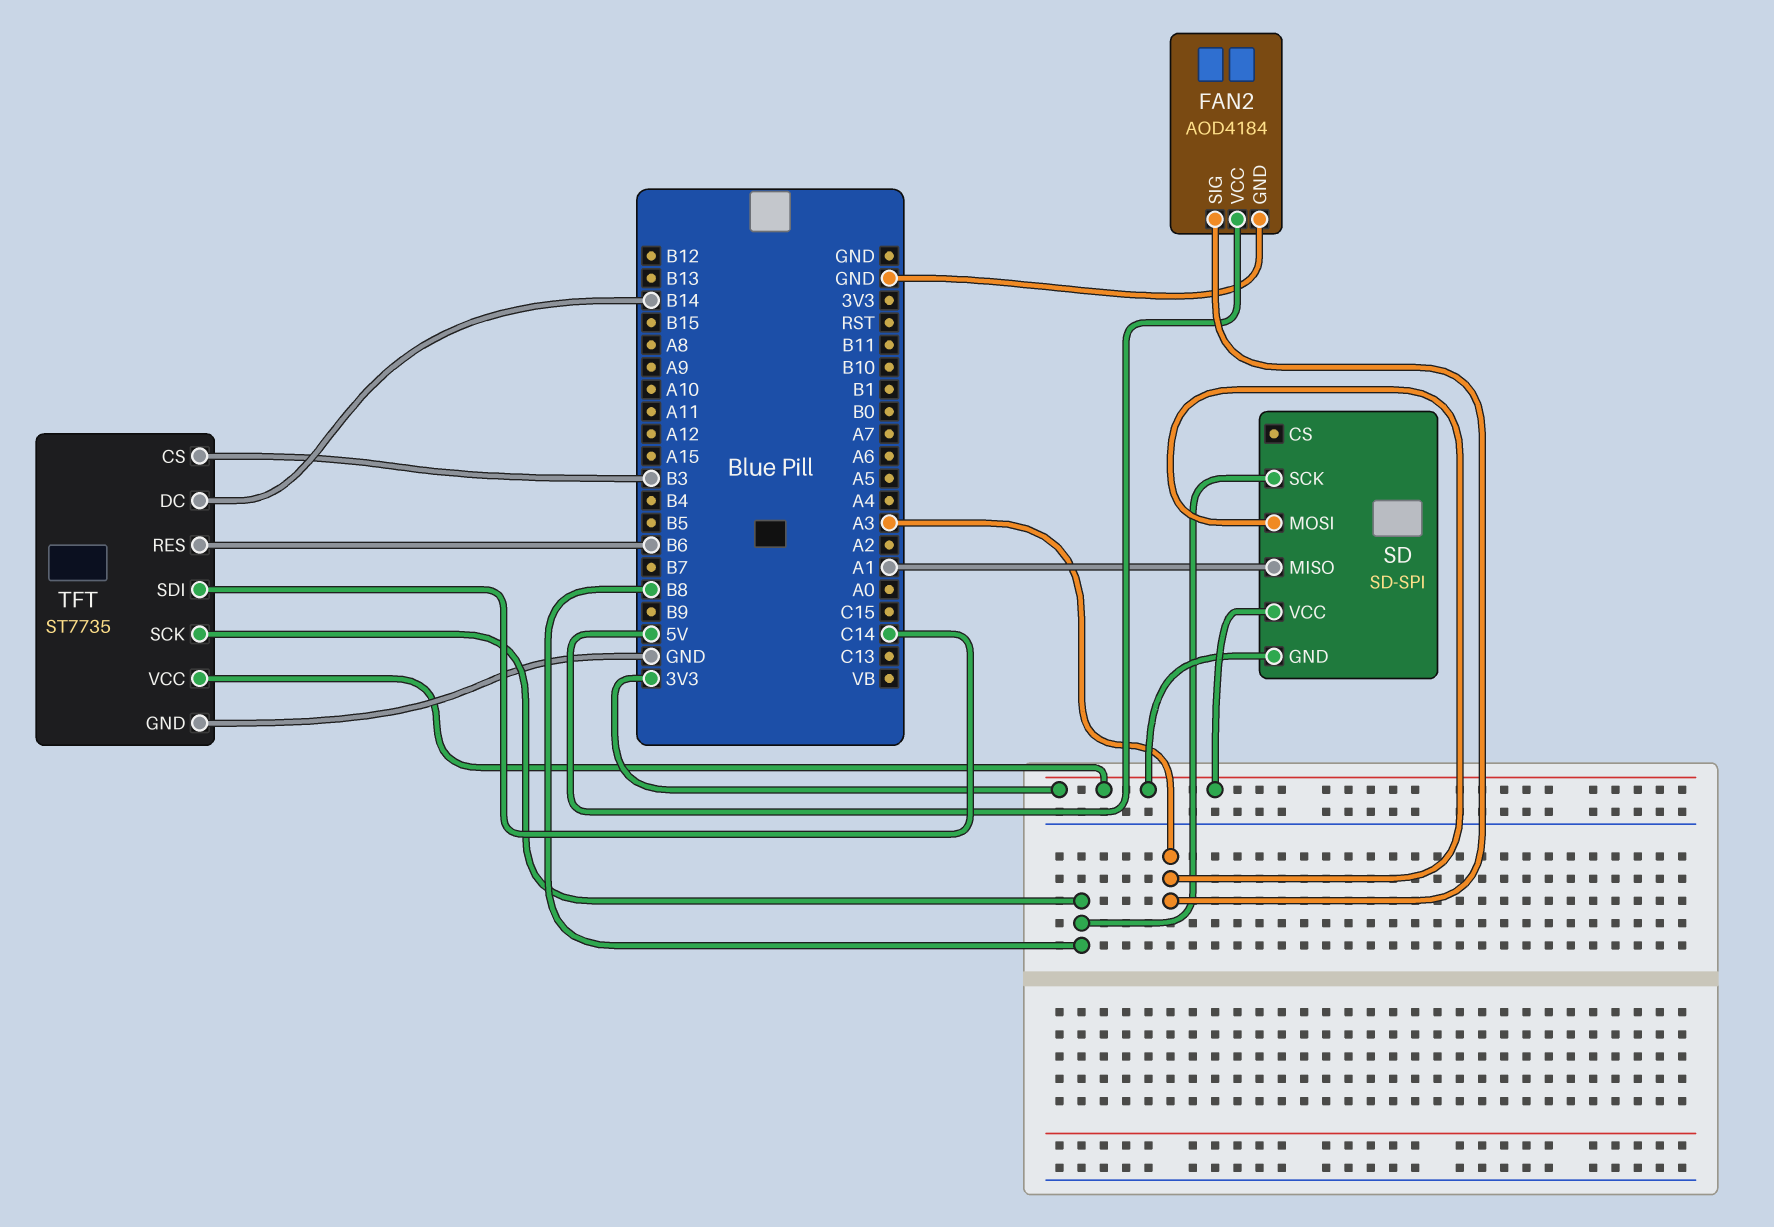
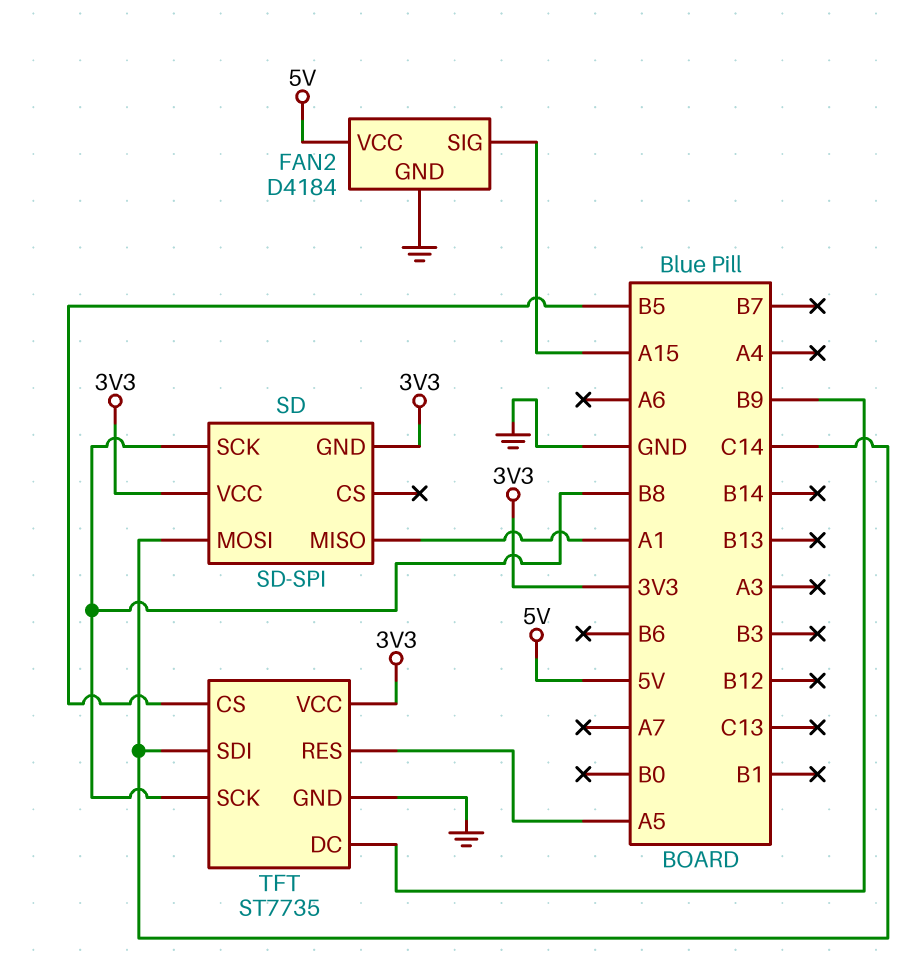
FAN2: AOD4184 -> D4184
FAN2 pin SIG: A3 -> A15
SD pin MOSI: A3 -> C14
TFT pin CS: B3 -> B5
TFT pin DC: B14 -> B9
TFT pin RES: B6 -> A5

